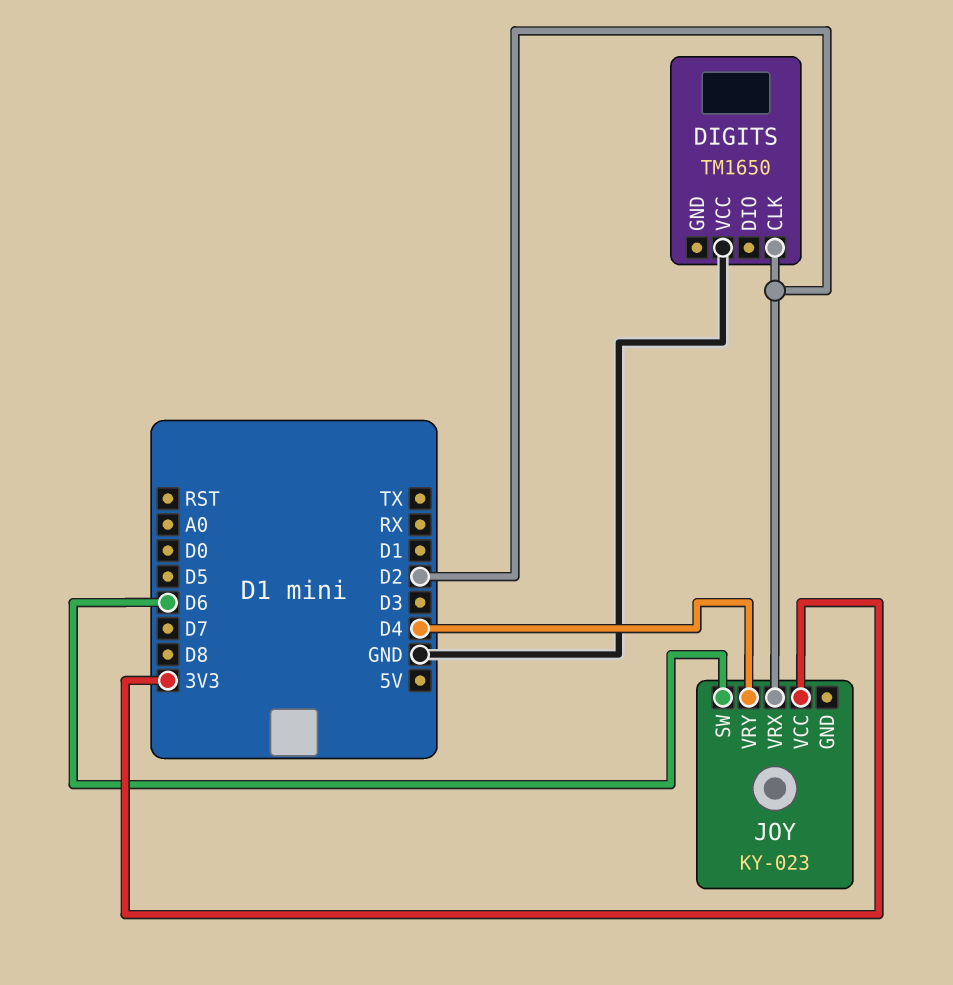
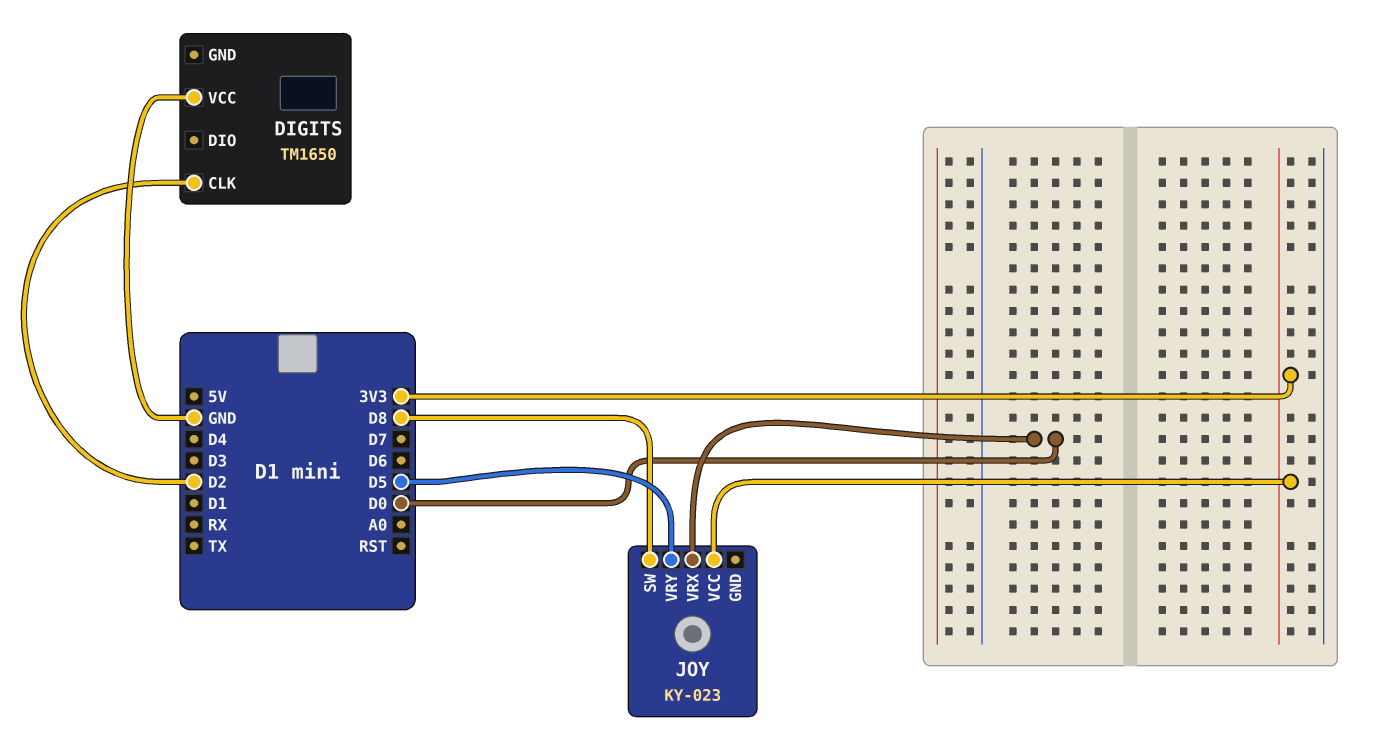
JOY pin SW: D6 -> D8
JOY pin VRX: D2 -> D0
JOY pin VRY: D4 -> D5

